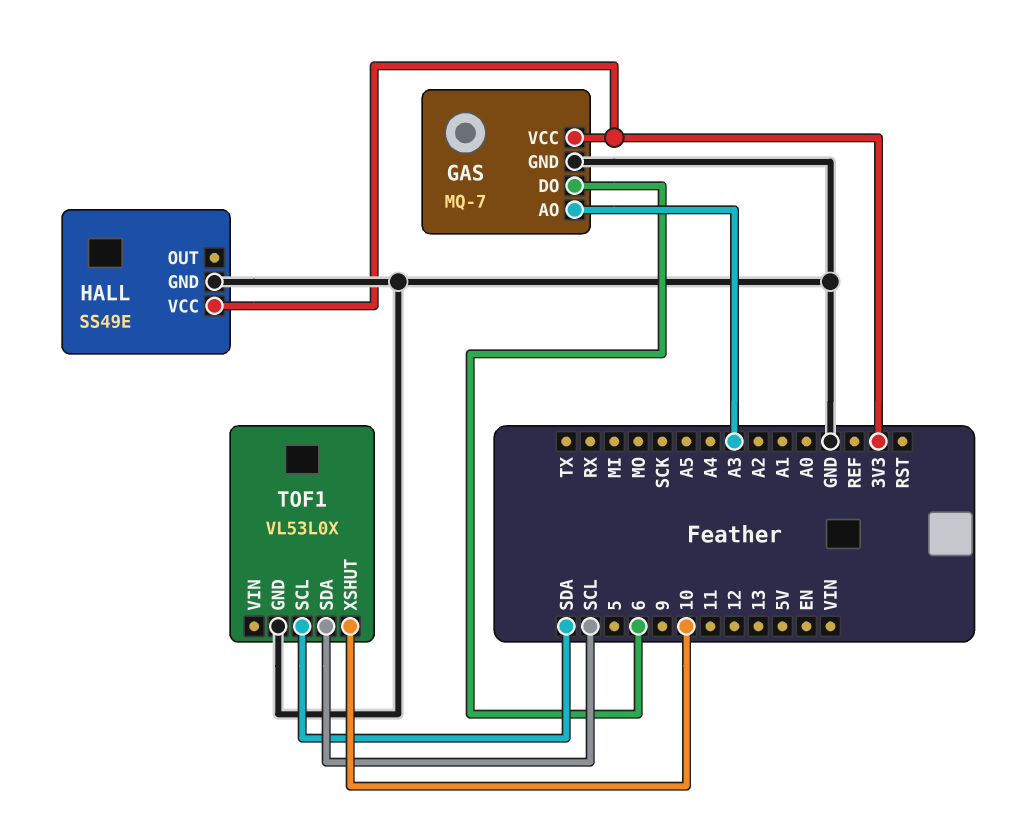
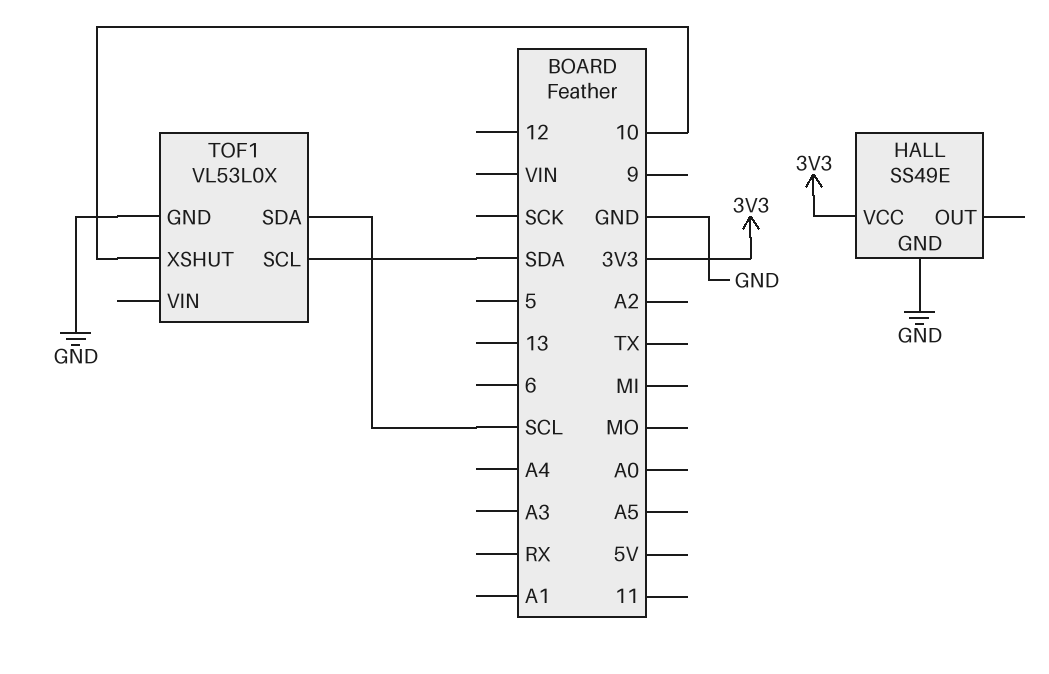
GAS: MQ-7 -> none
GAS pin AO: A3 -> none
GAS pin DO: 6 -> none
GAS pin GND: GND -> none
GAS pin VCC: 3V3 -> none

